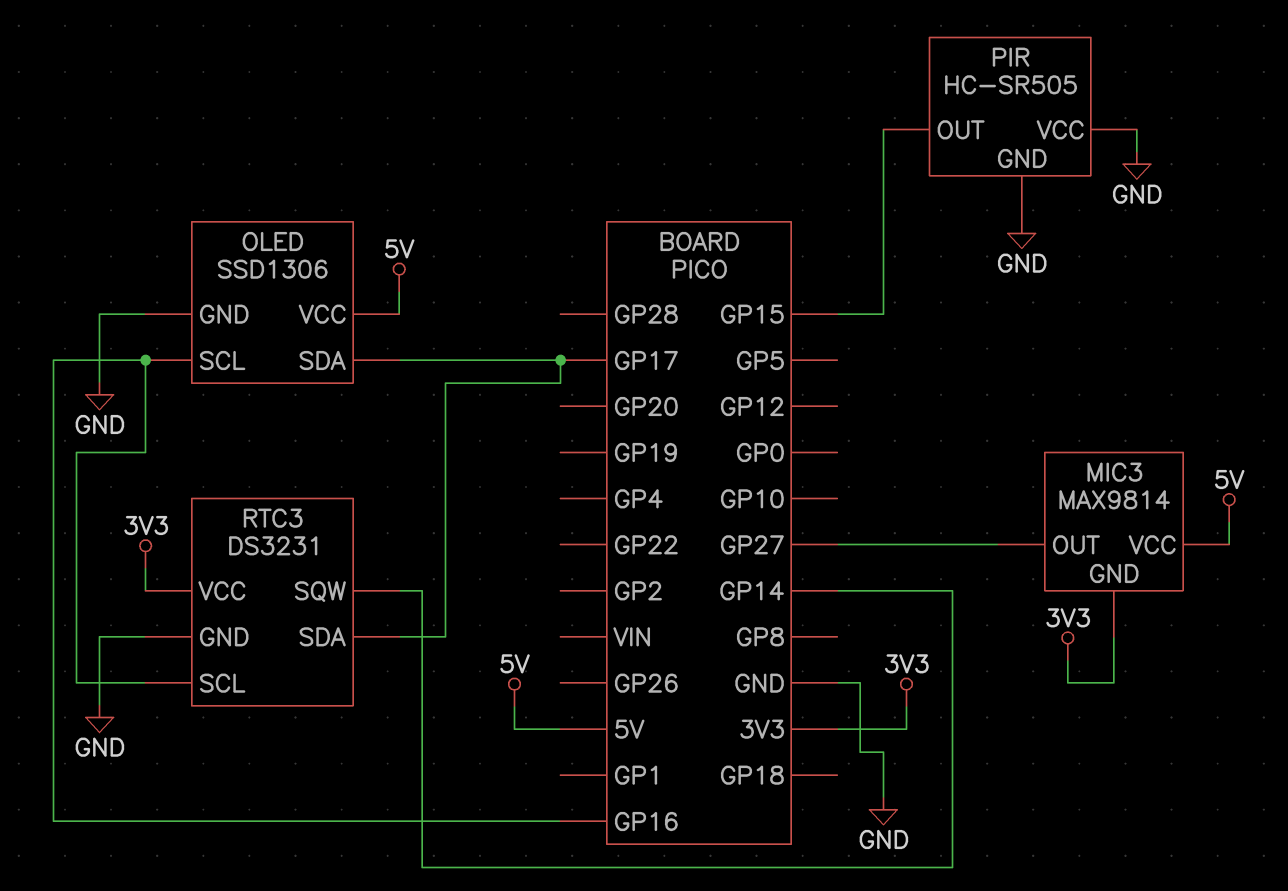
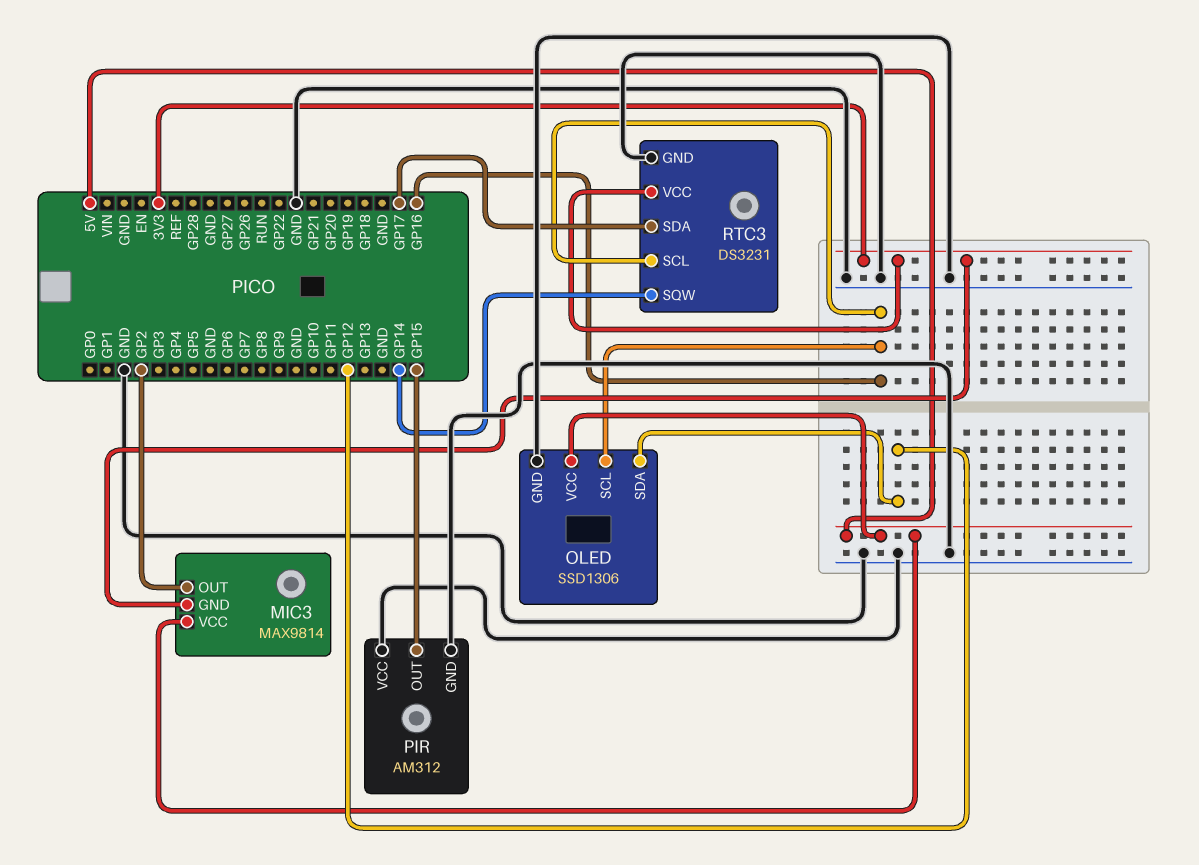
MIC3 pin OUT: GP27 -> GP2
OLED pin SDA: GP17 -> GP12
PIR: HC-SR505 -> AM312

